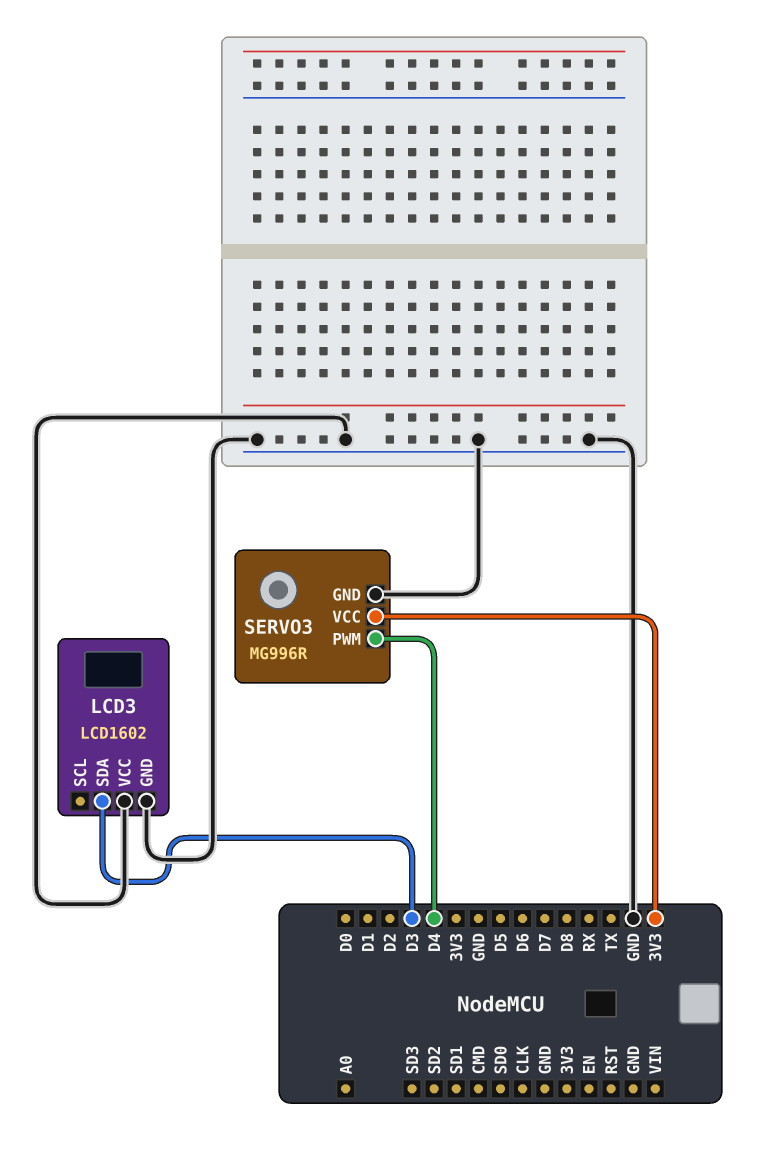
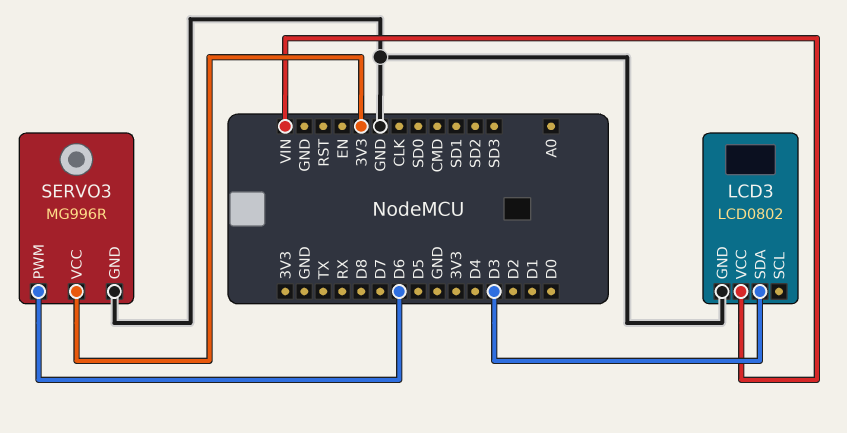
LCD3: LCD1602 -> LCD0802
LCD3 pin VCC: GND -> VIN
SERVO3 pin PWM: D4 -> D6

